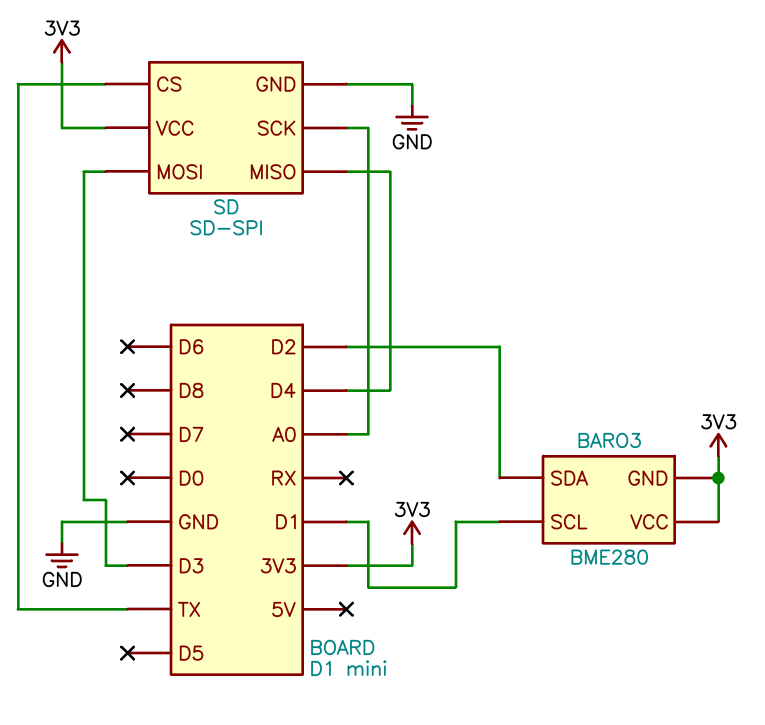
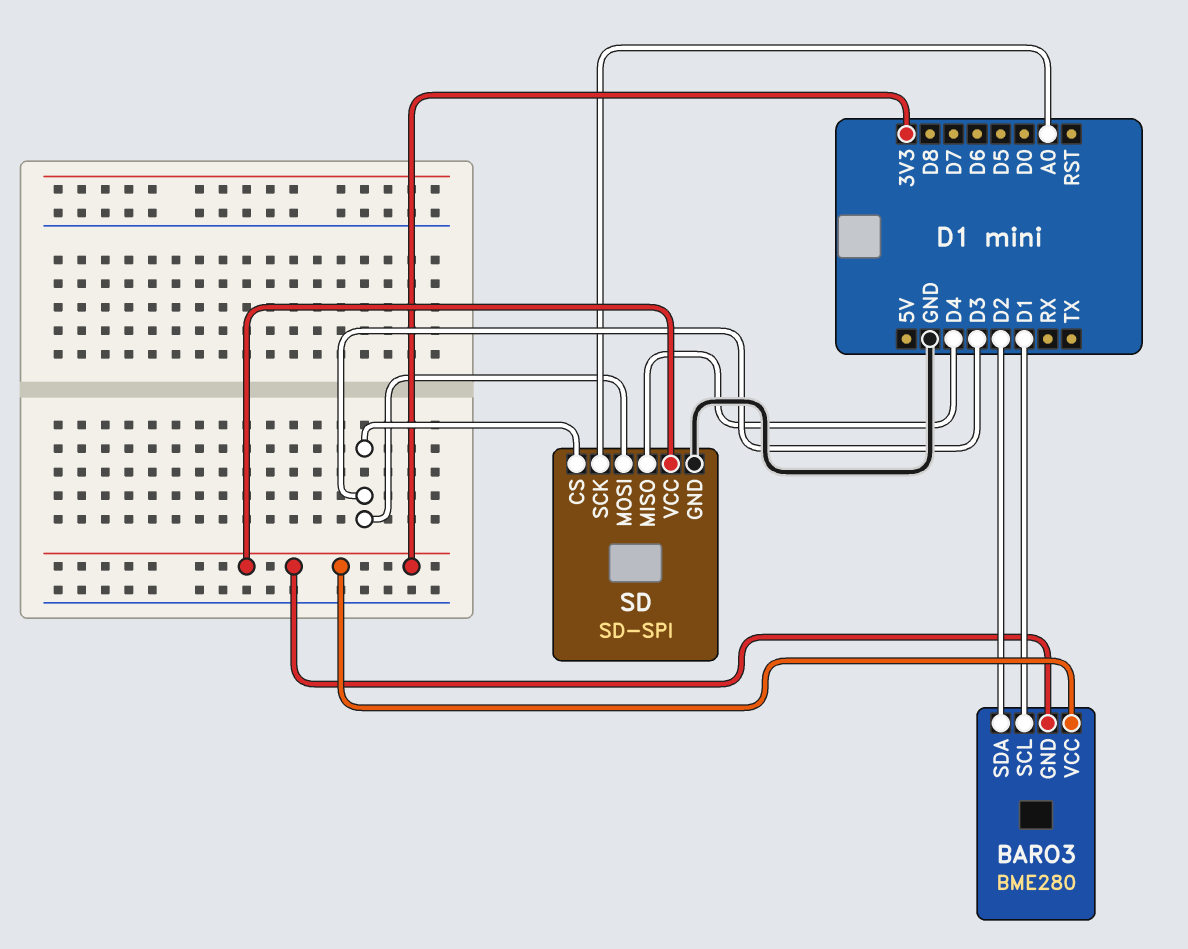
SD pin CS: TX -> D3

